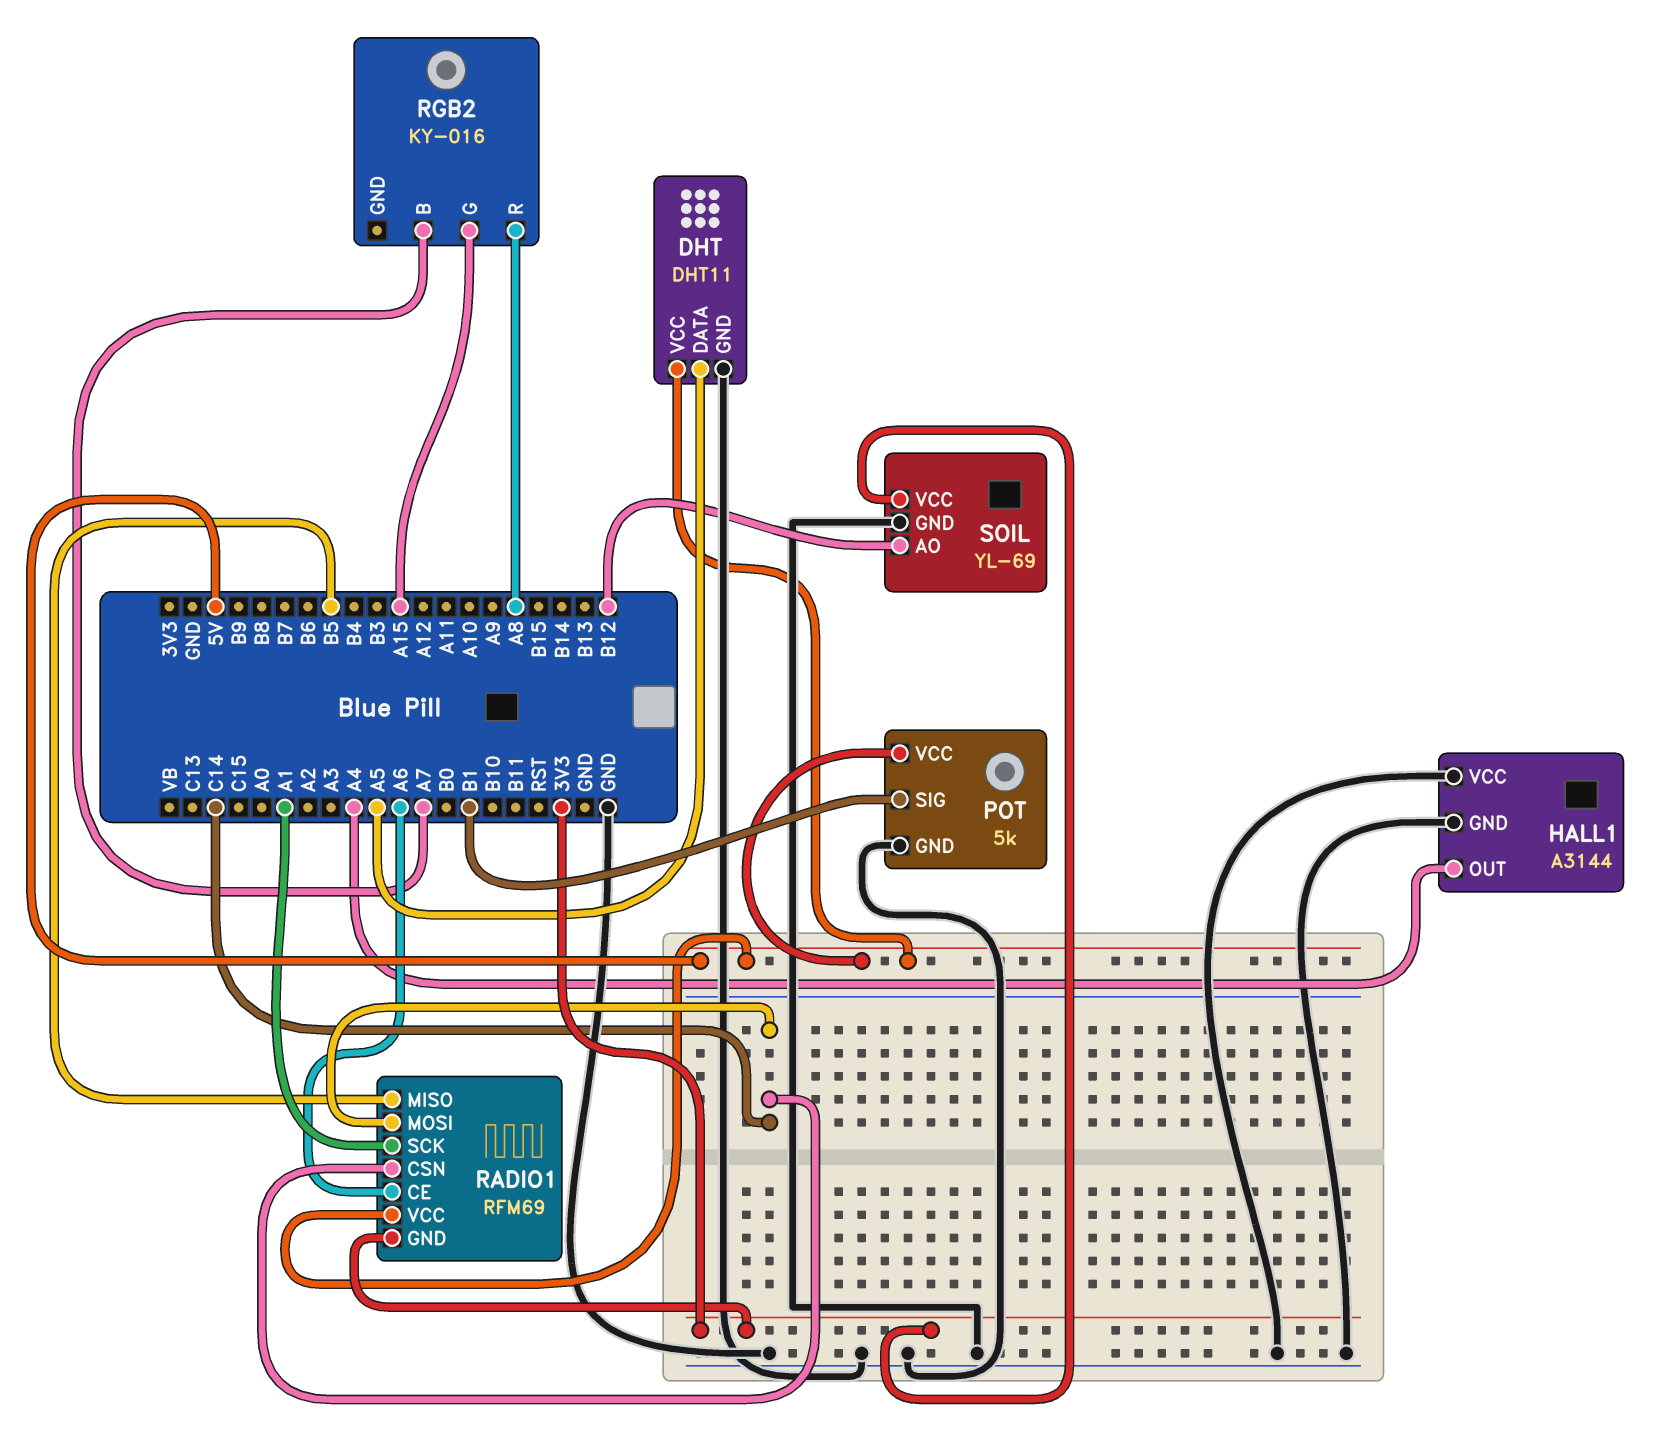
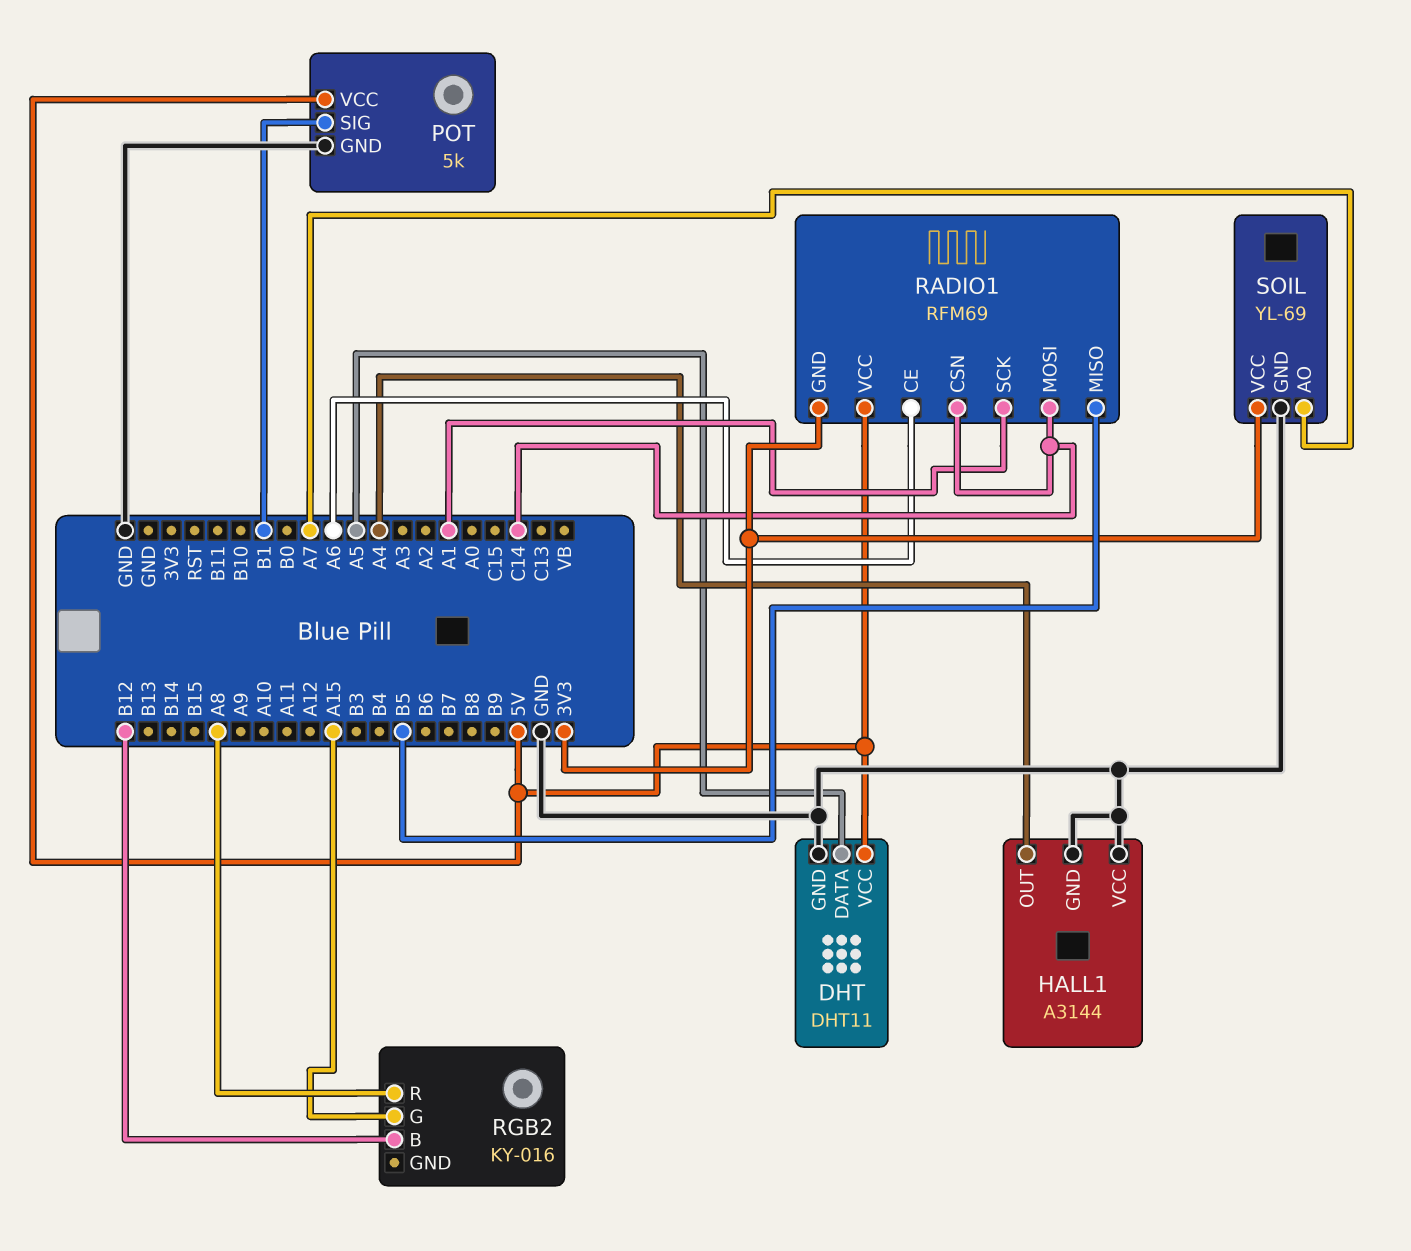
RGB2 pin B: A7 -> B12
SOIL pin AO: B12 -> A7

